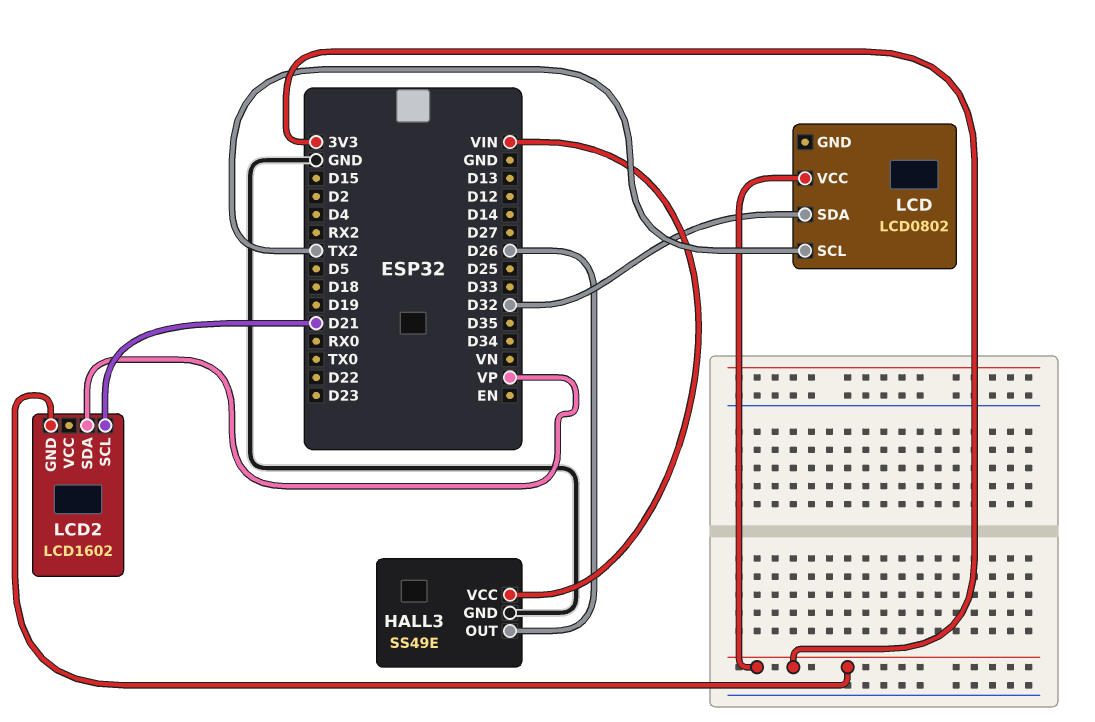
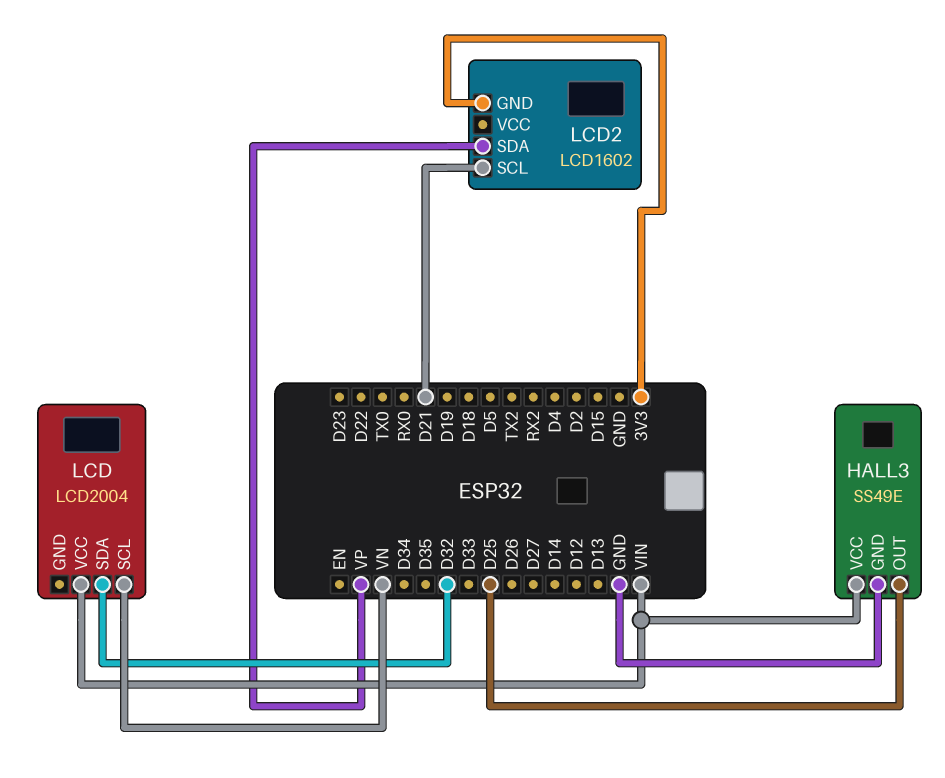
HALL3 pin OUT: D26 -> D25
LCD: LCD0802 -> LCD2004
LCD pin SCL: TX2 -> VN
LCD pin VCC: 3V3 -> VIN

